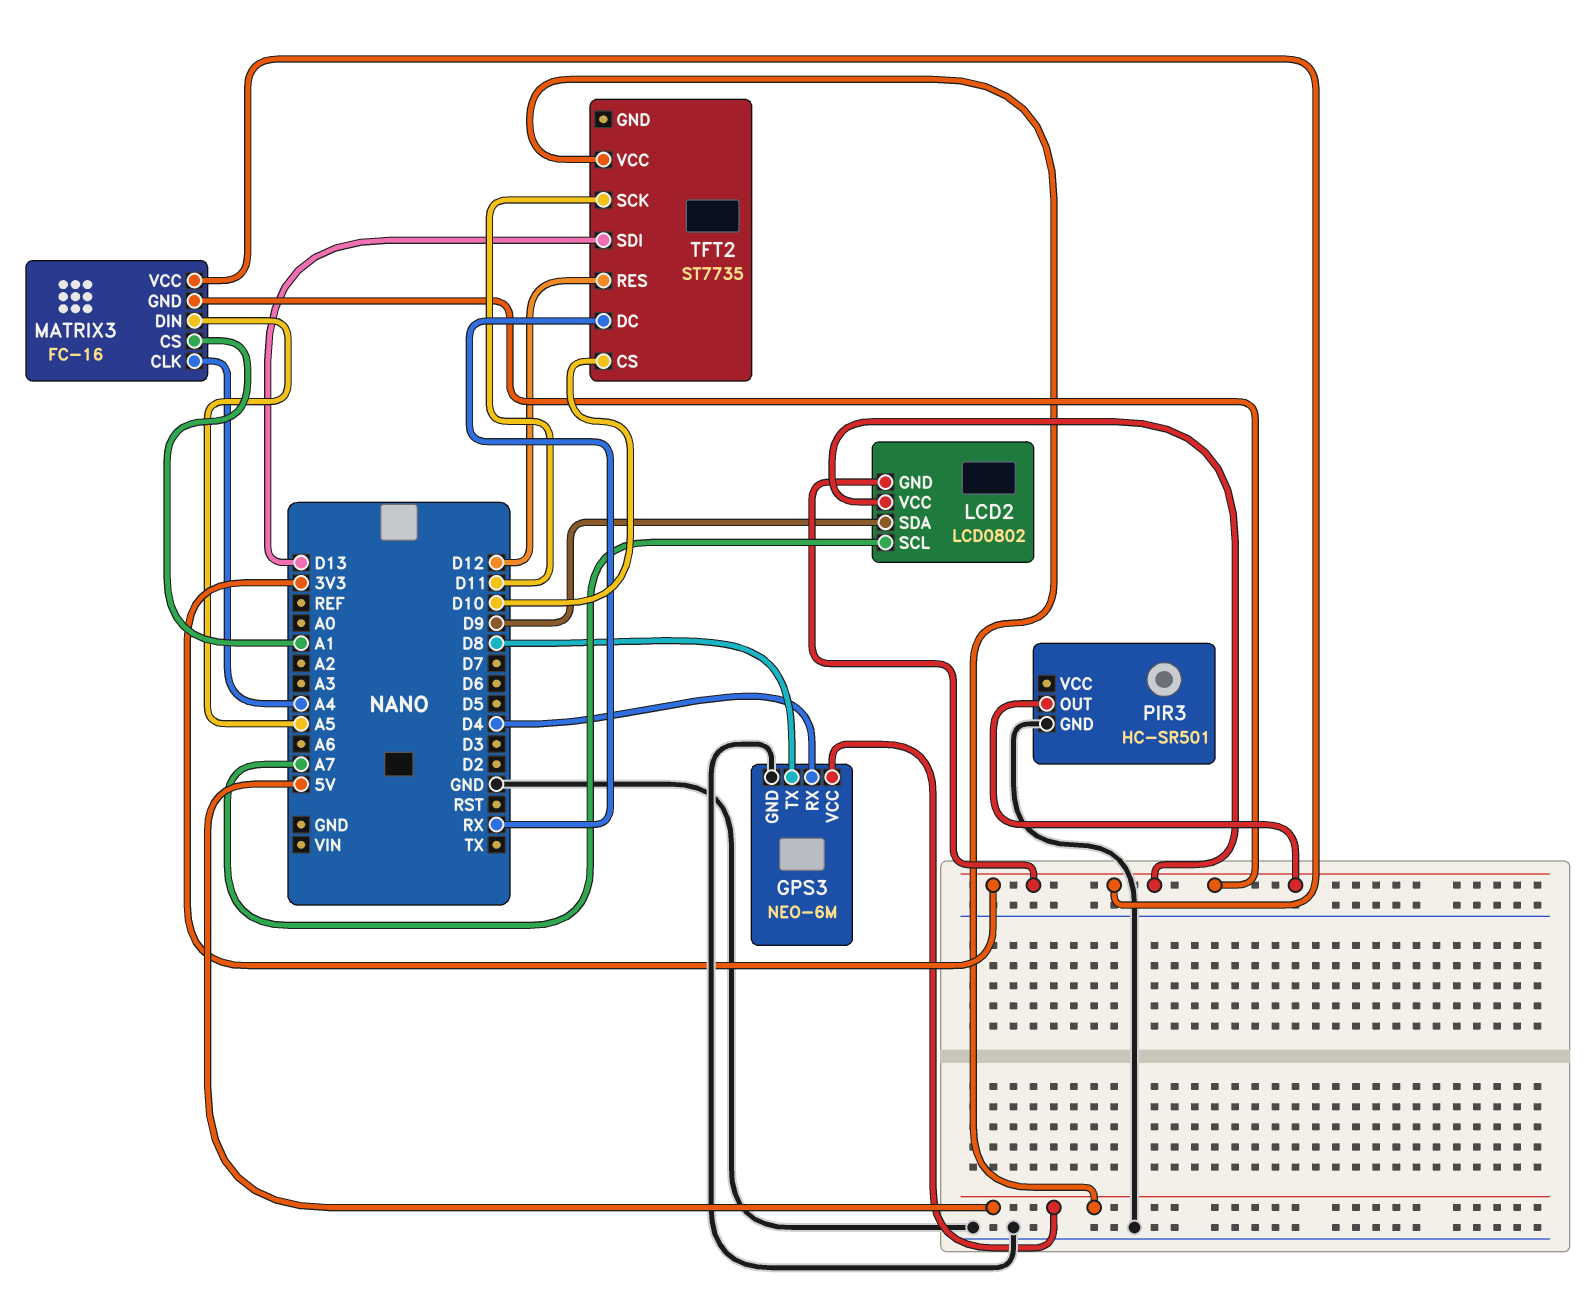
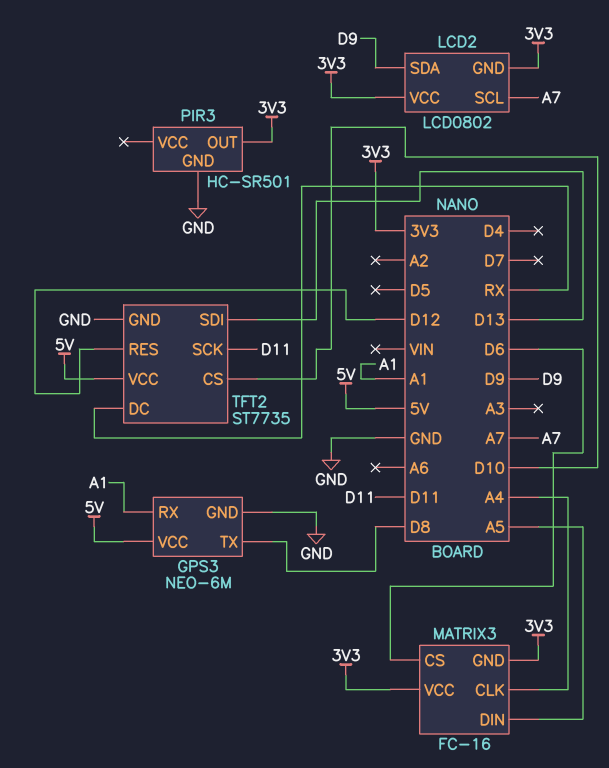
GPS3 pin RX: D4 -> A1
MATRIX3 pin CS: A1 -> D6
TFT2 pin GND: none -> GND

